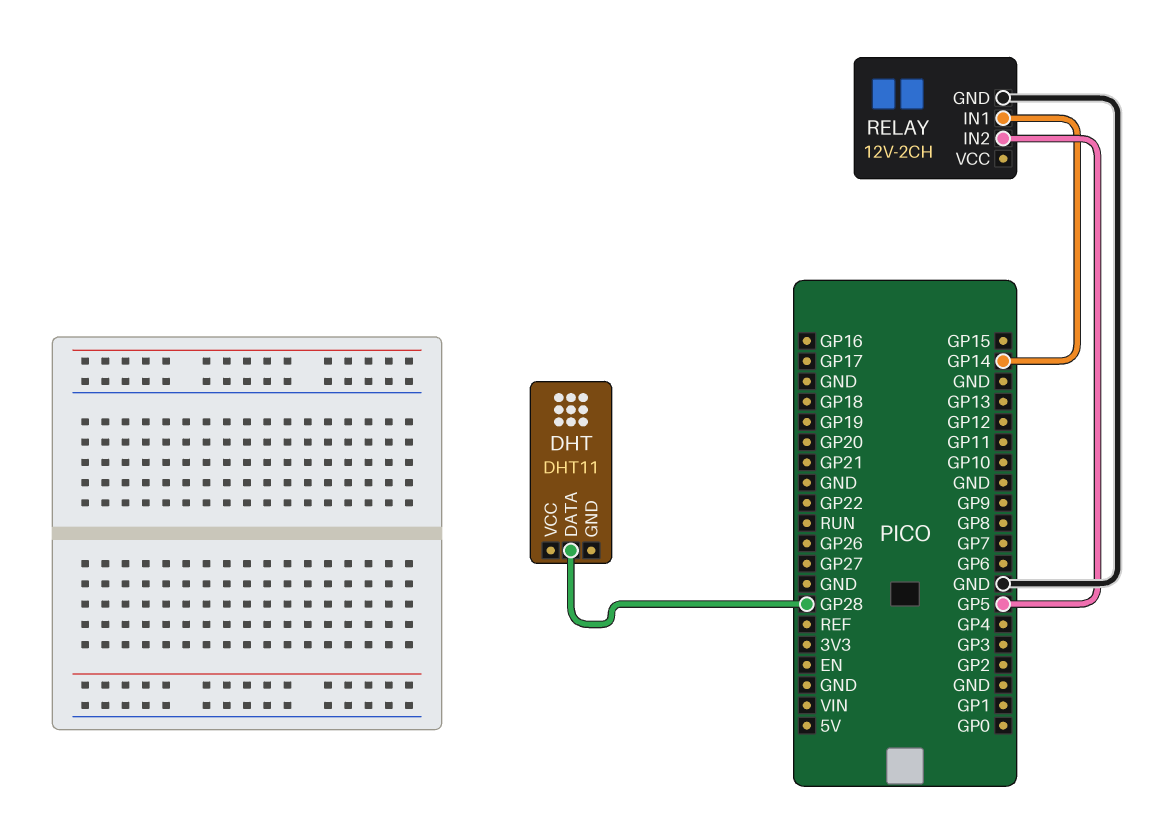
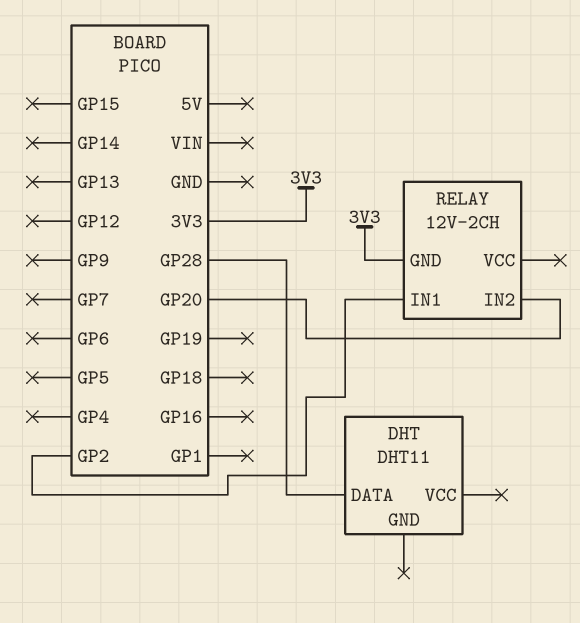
RELAY pin GND: GND -> 3V3
RELAY pin IN1: GP14 -> GP2
RELAY pin IN2: GP5 -> GP20

